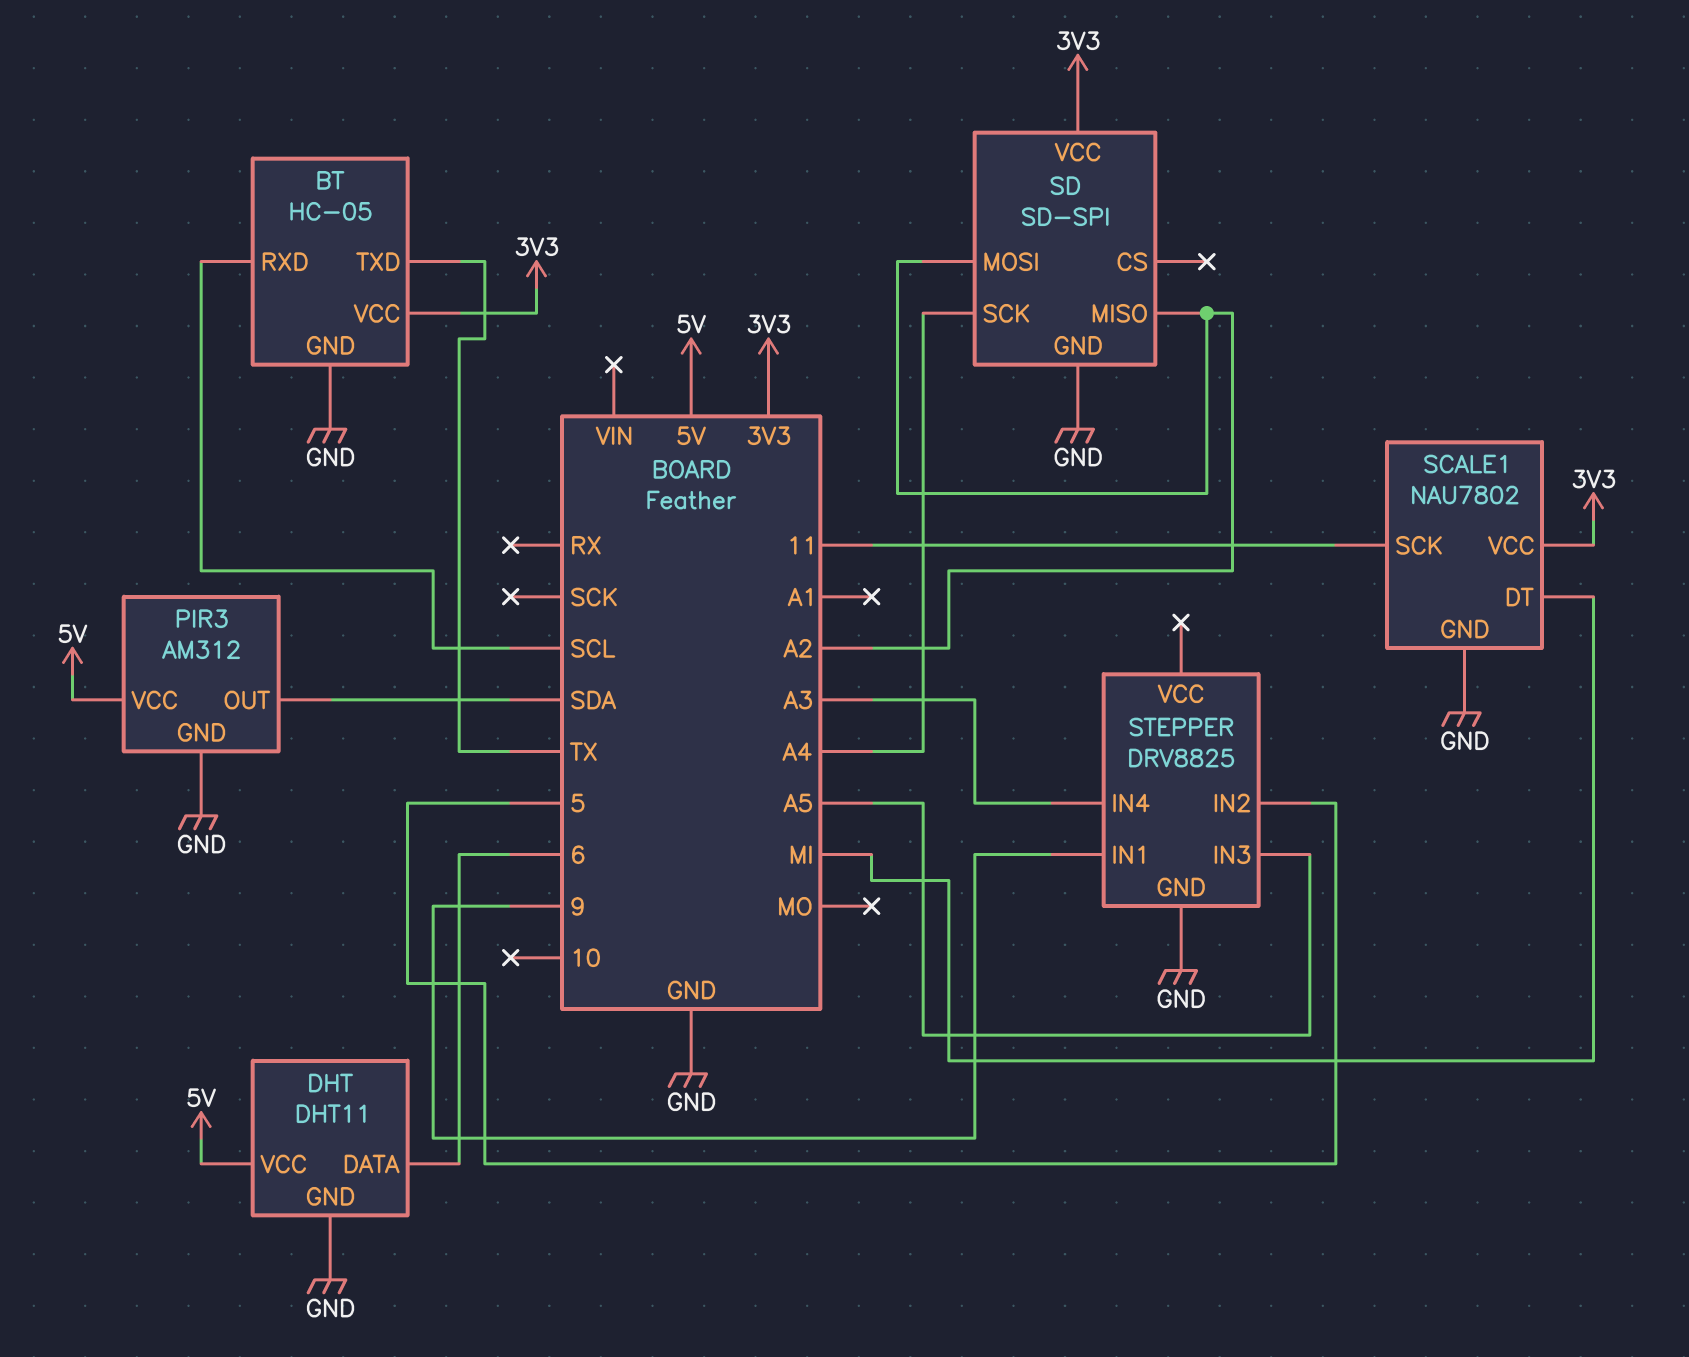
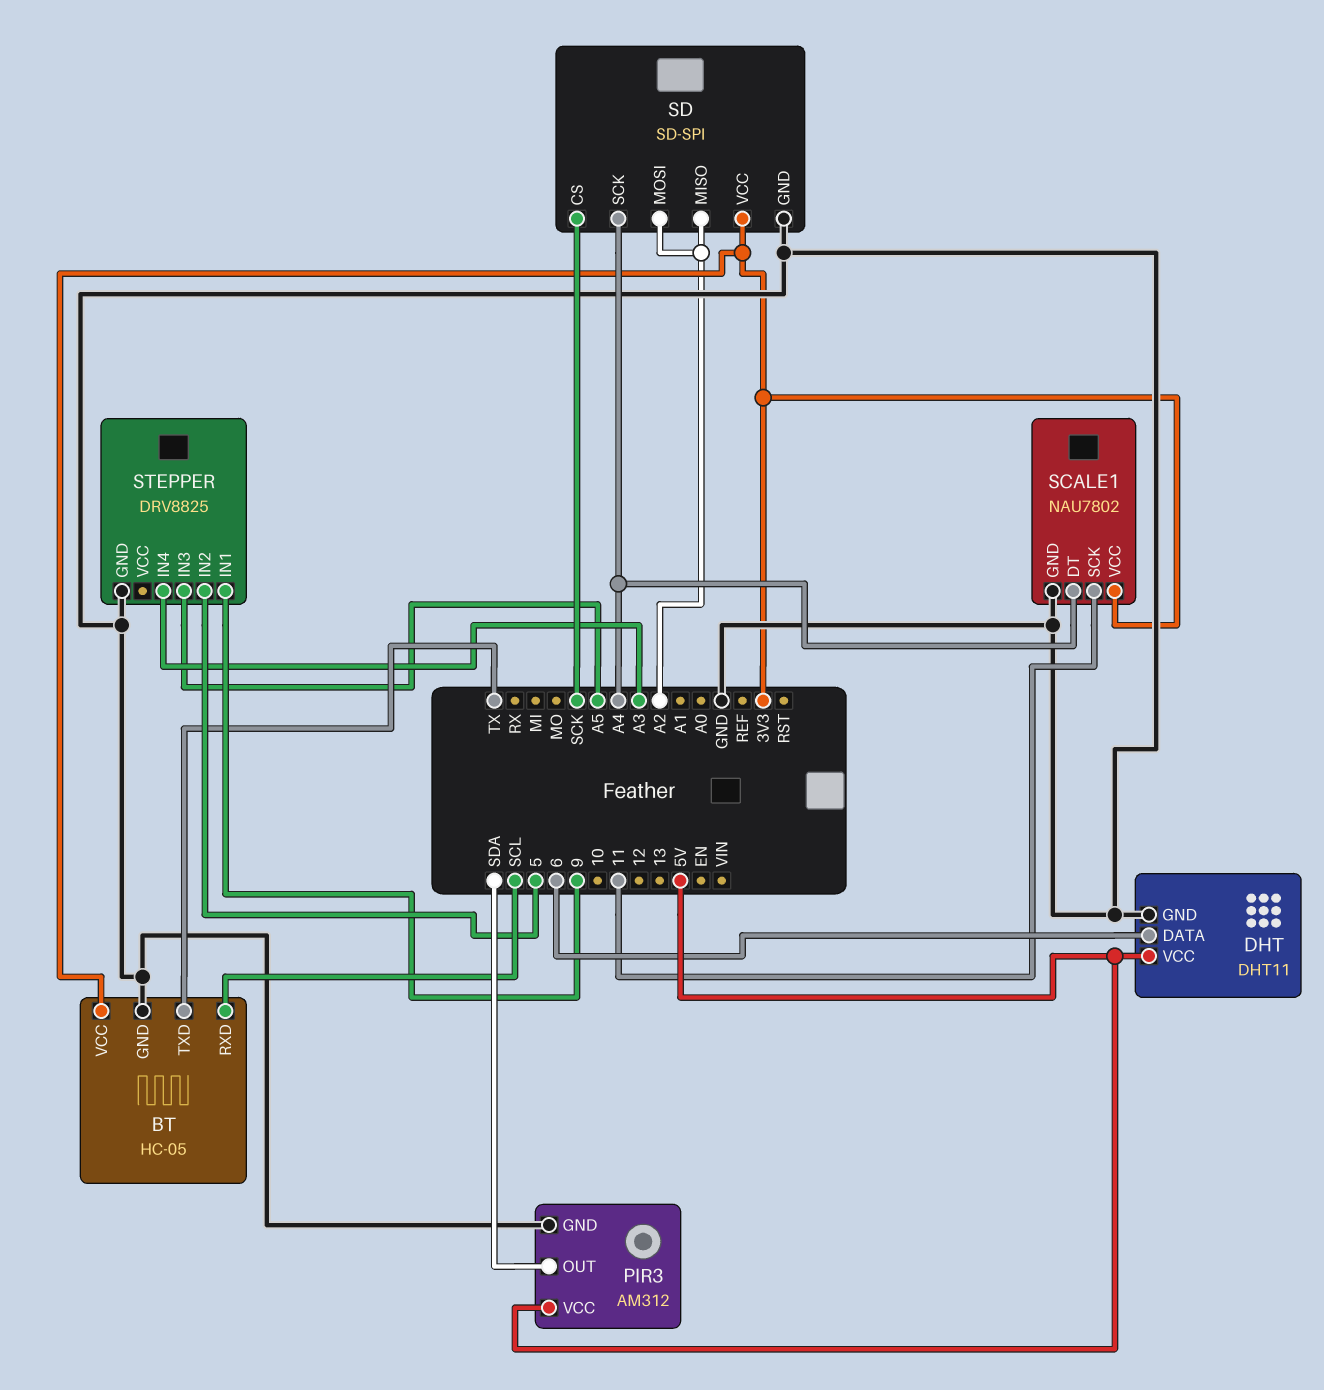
SCALE1 pin DT: MI -> A4
SD pin CS: none -> SCK

